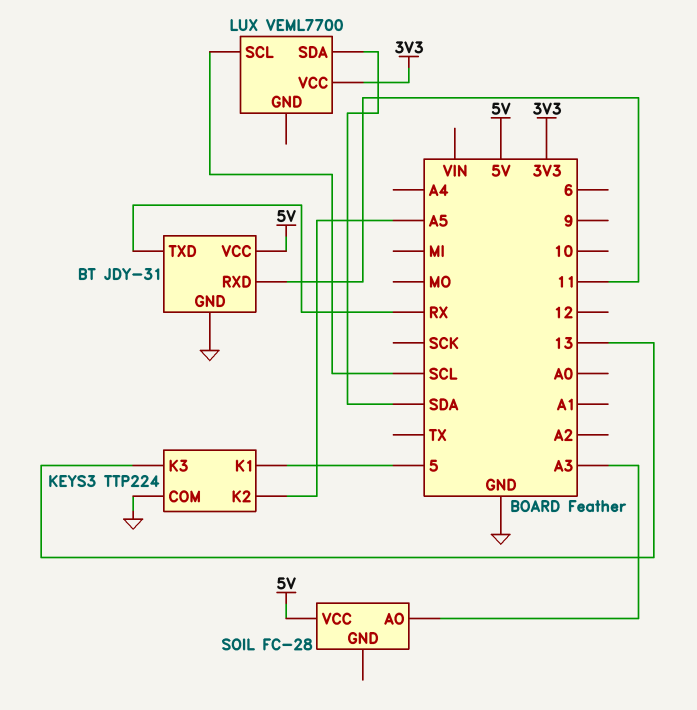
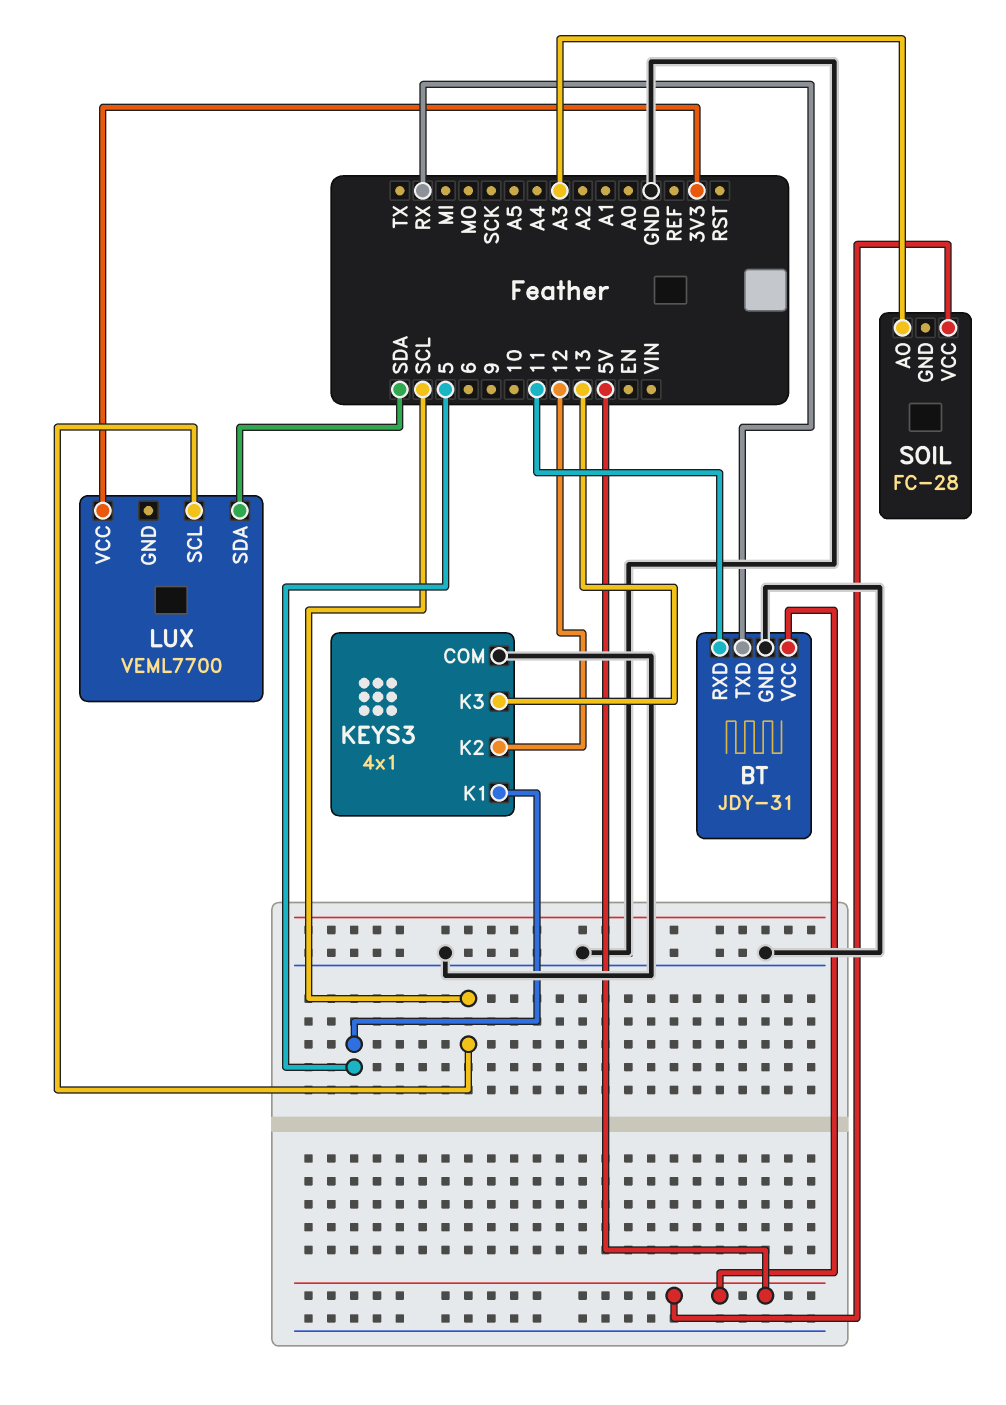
KEYS3: TTP224 -> 4x1
KEYS3 pin K2: A5 -> 12

